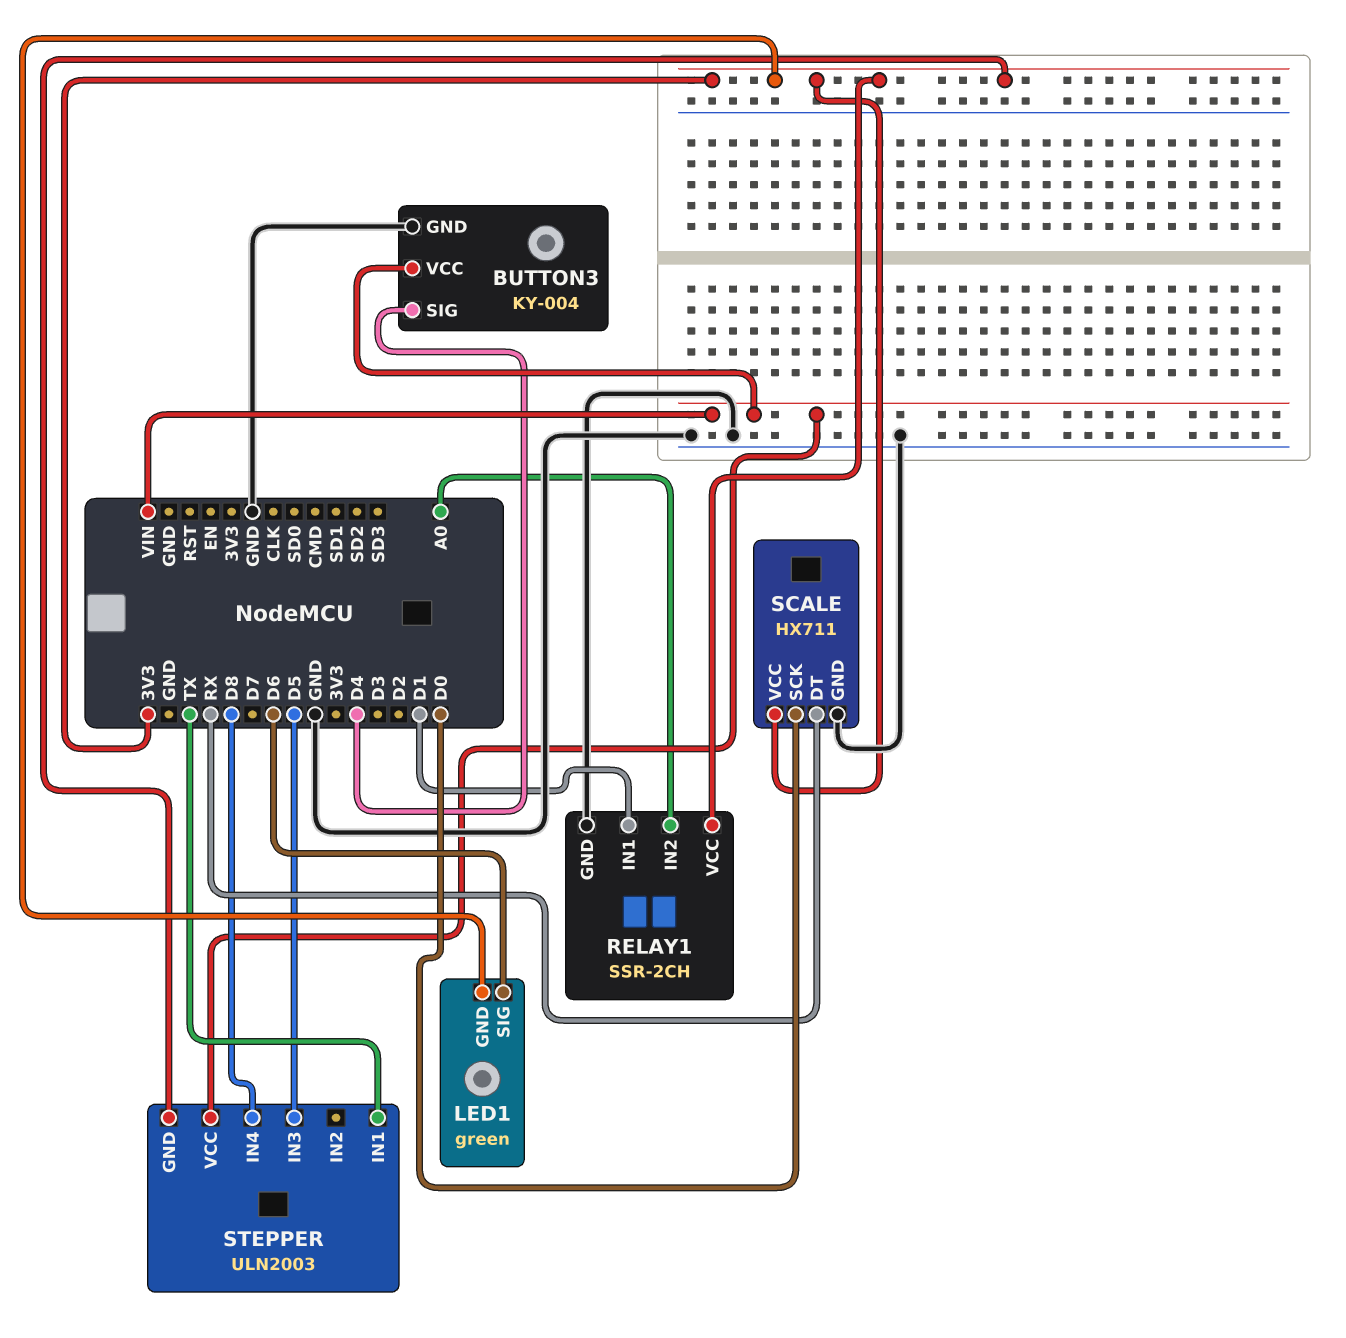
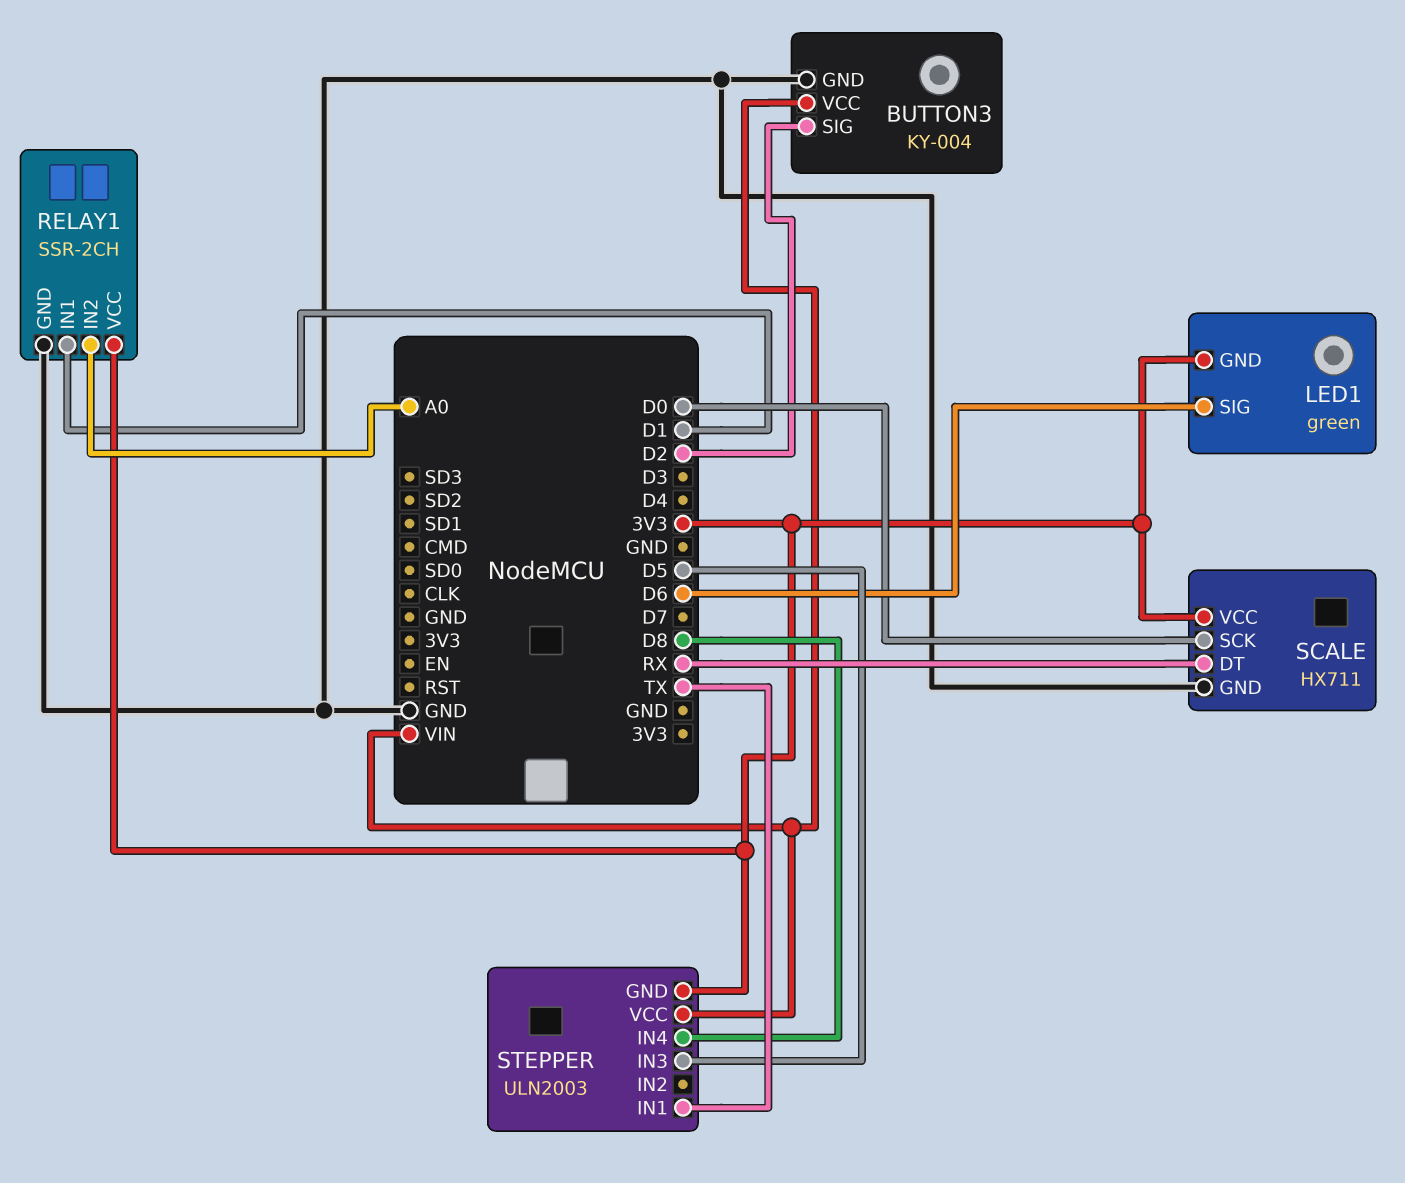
BUTTON3 pin SIG: D4 -> D2

